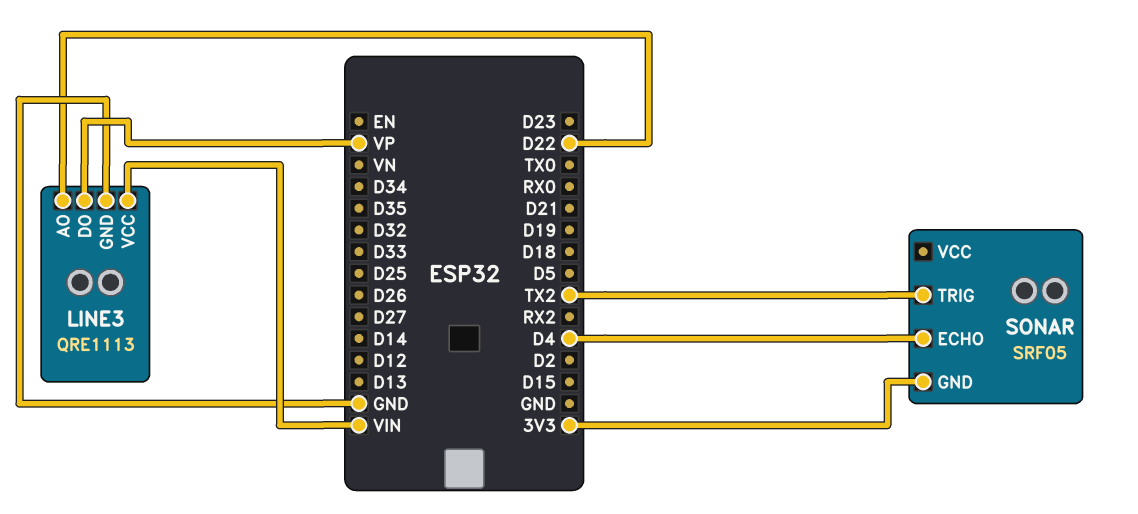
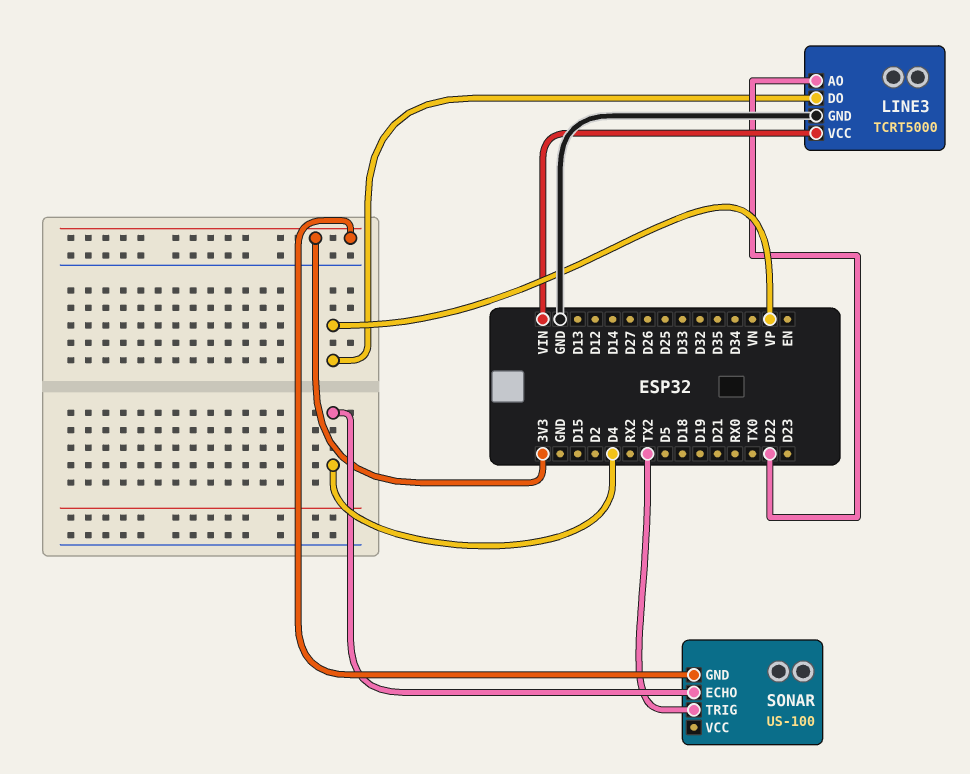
LINE3: QRE1113 -> TCRT5000
SONAR: SRF05 -> US-100

